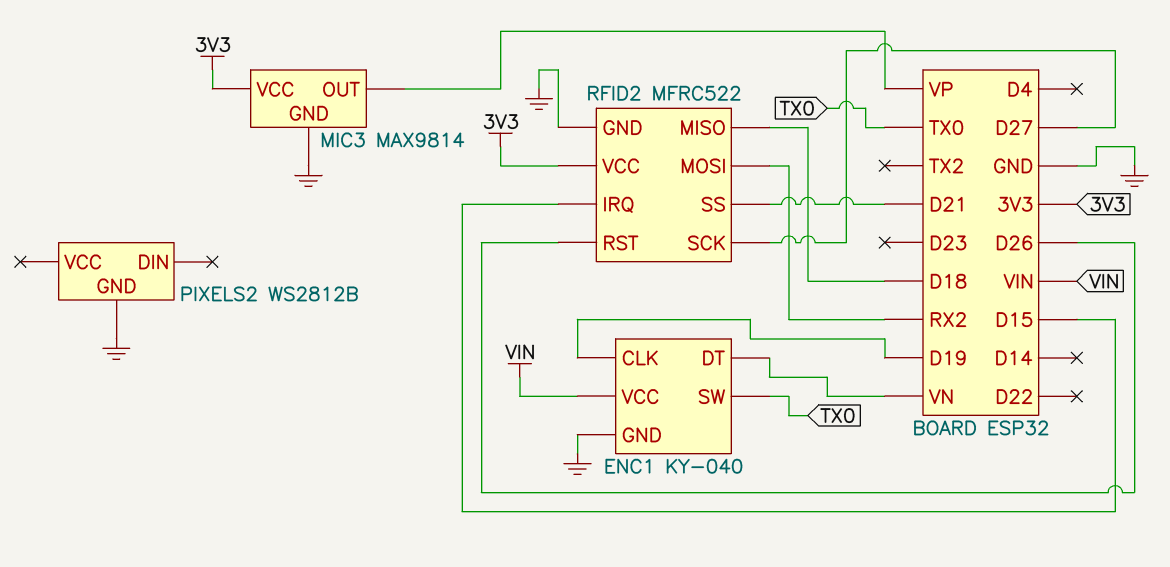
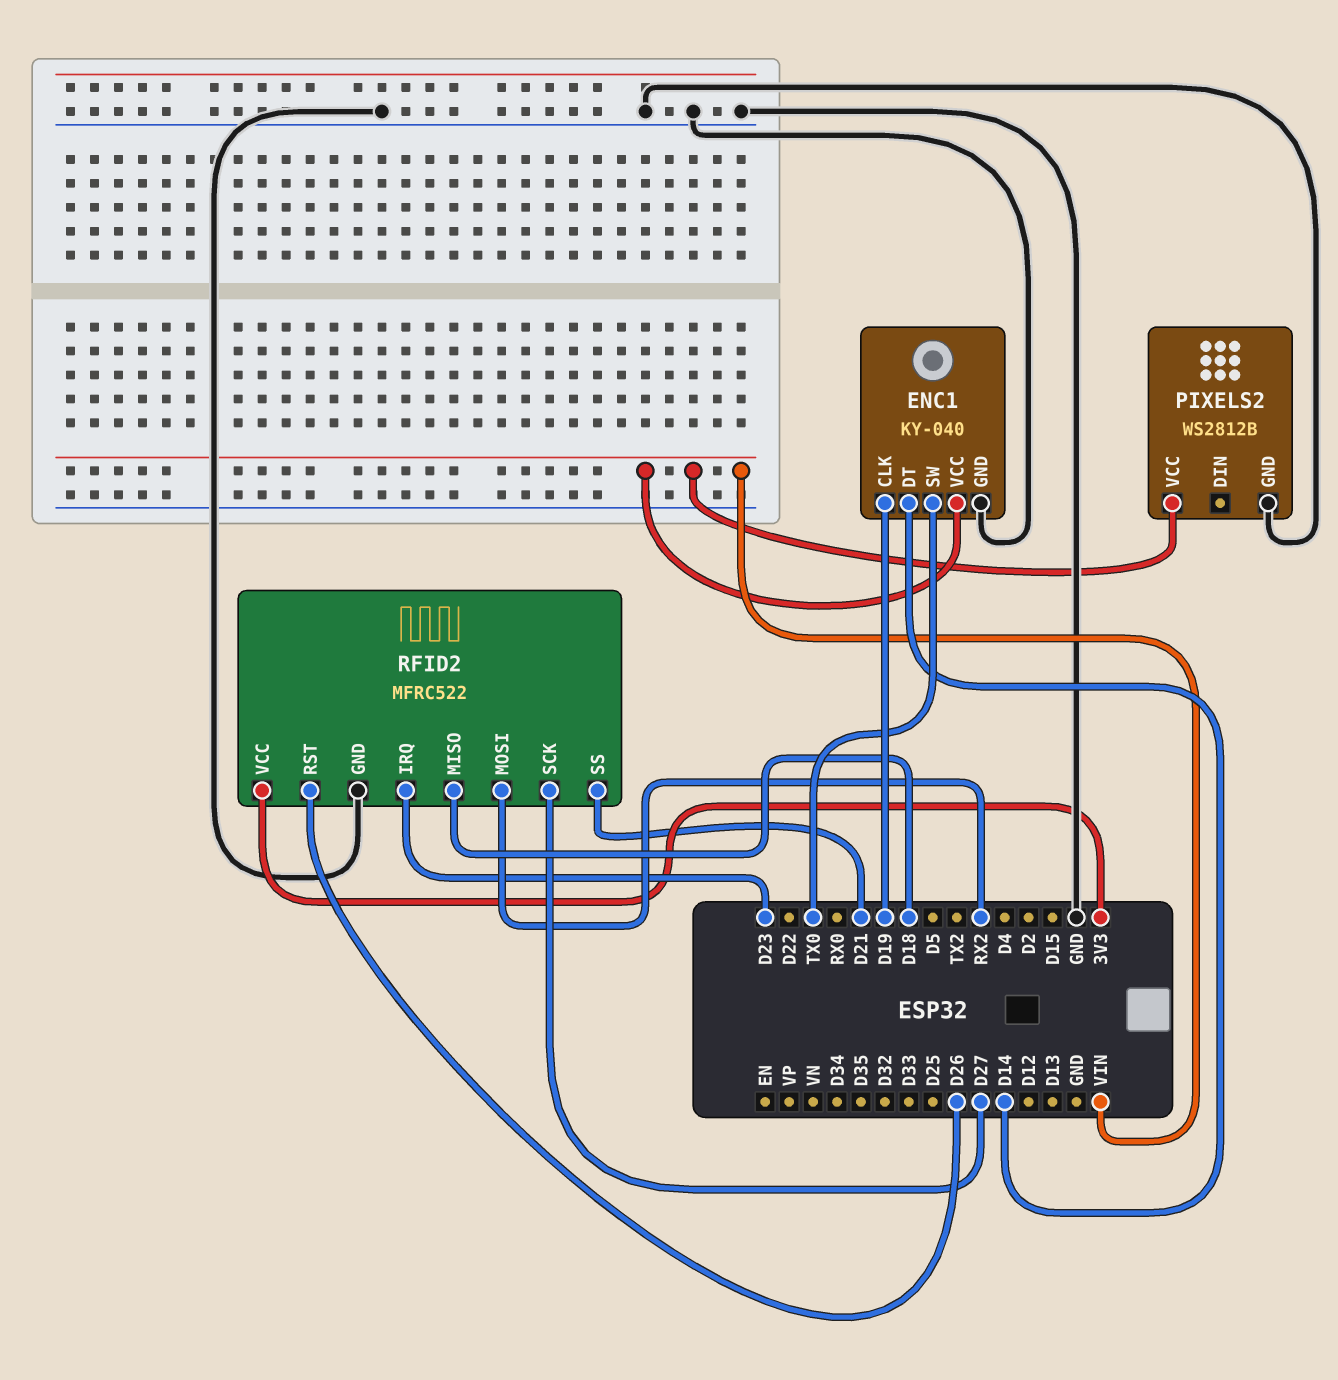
ENC1 pin DT: VN -> D14
MIC3: MAX9814 -> none
MIC3 pin GND: GND -> none
MIC3 pin OUT: VP -> none
MIC3 pin VCC: 3V3 -> none
PIXELS2 pin VCC: none -> VIN
RFID2 pin IRQ: D15 -> D23

